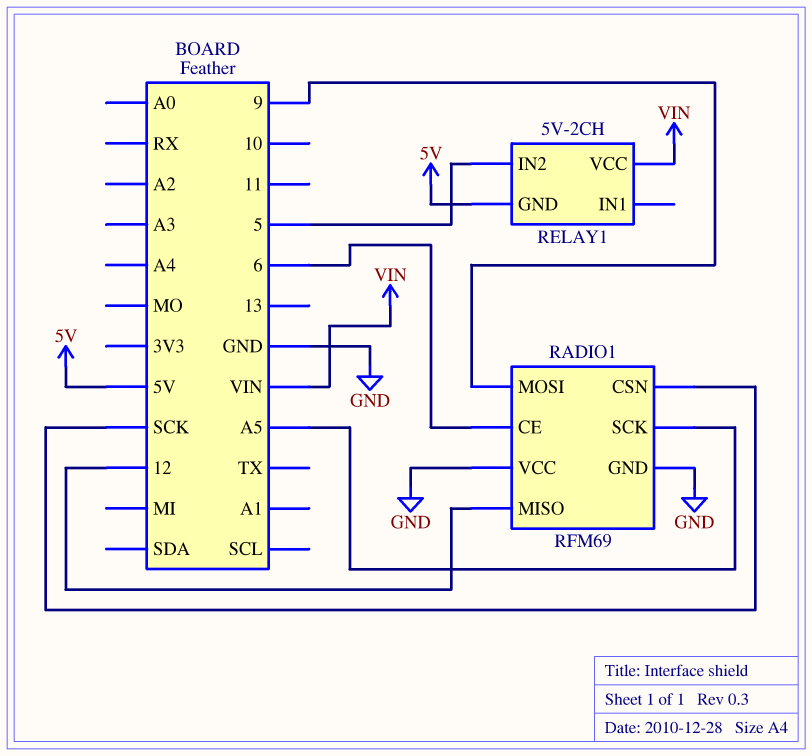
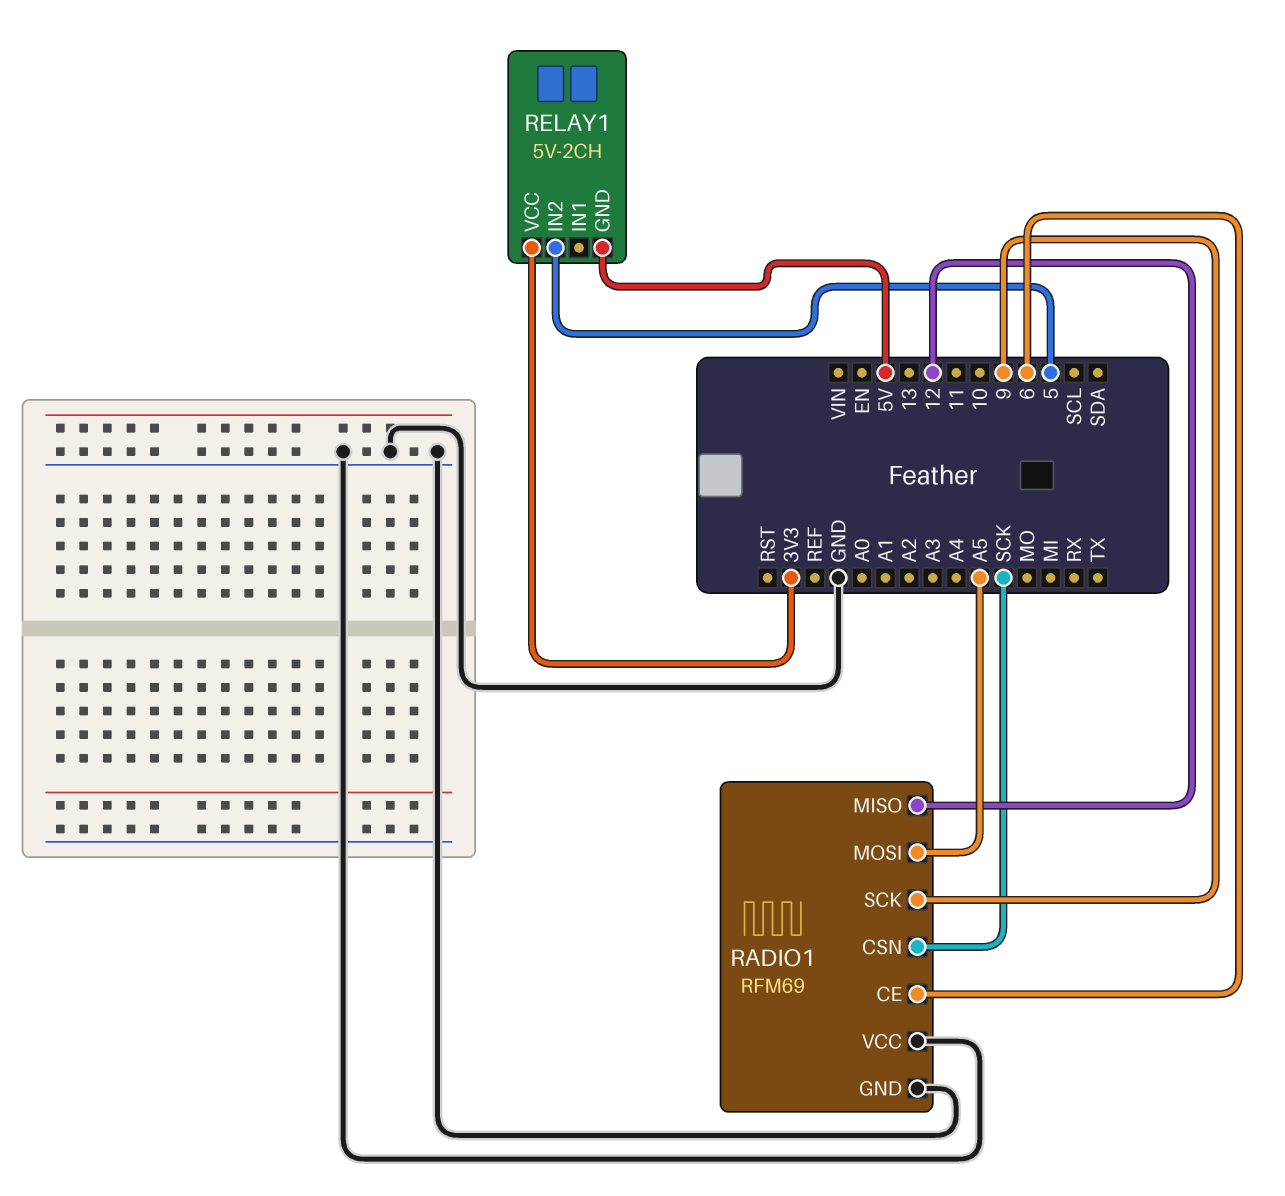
RADIO1 pin MOSI: 9 -> A5
RADIO1 pin SCK: A5 -> 9
RELAY1 pin VCC: VIN -> 3V3

